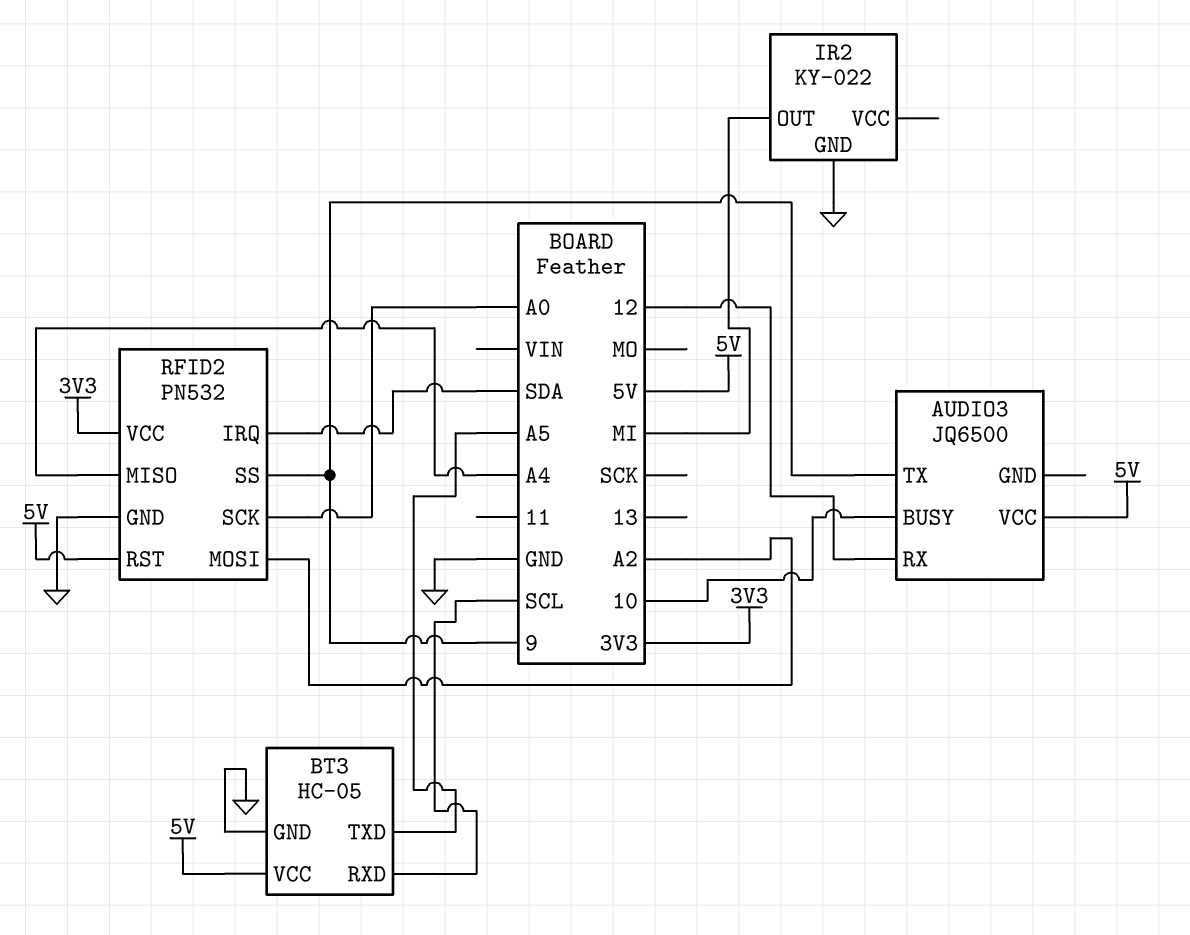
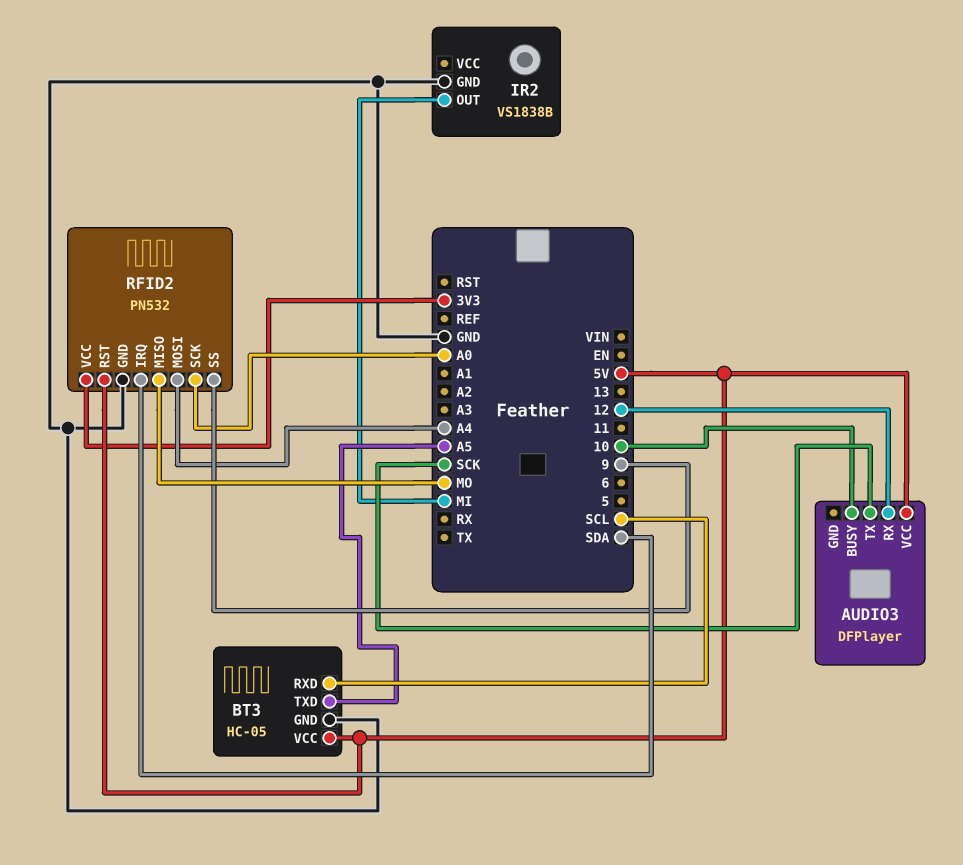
AUDIO3: JQ6500 -> DFPlayer
AUDIO3 pin TX: 9 -> SCK
IR2: KY-022 -> VS1838B
RFID2 pin MISO: A4 -> MO
RFID2 pin MOSI: A2 -> A4

